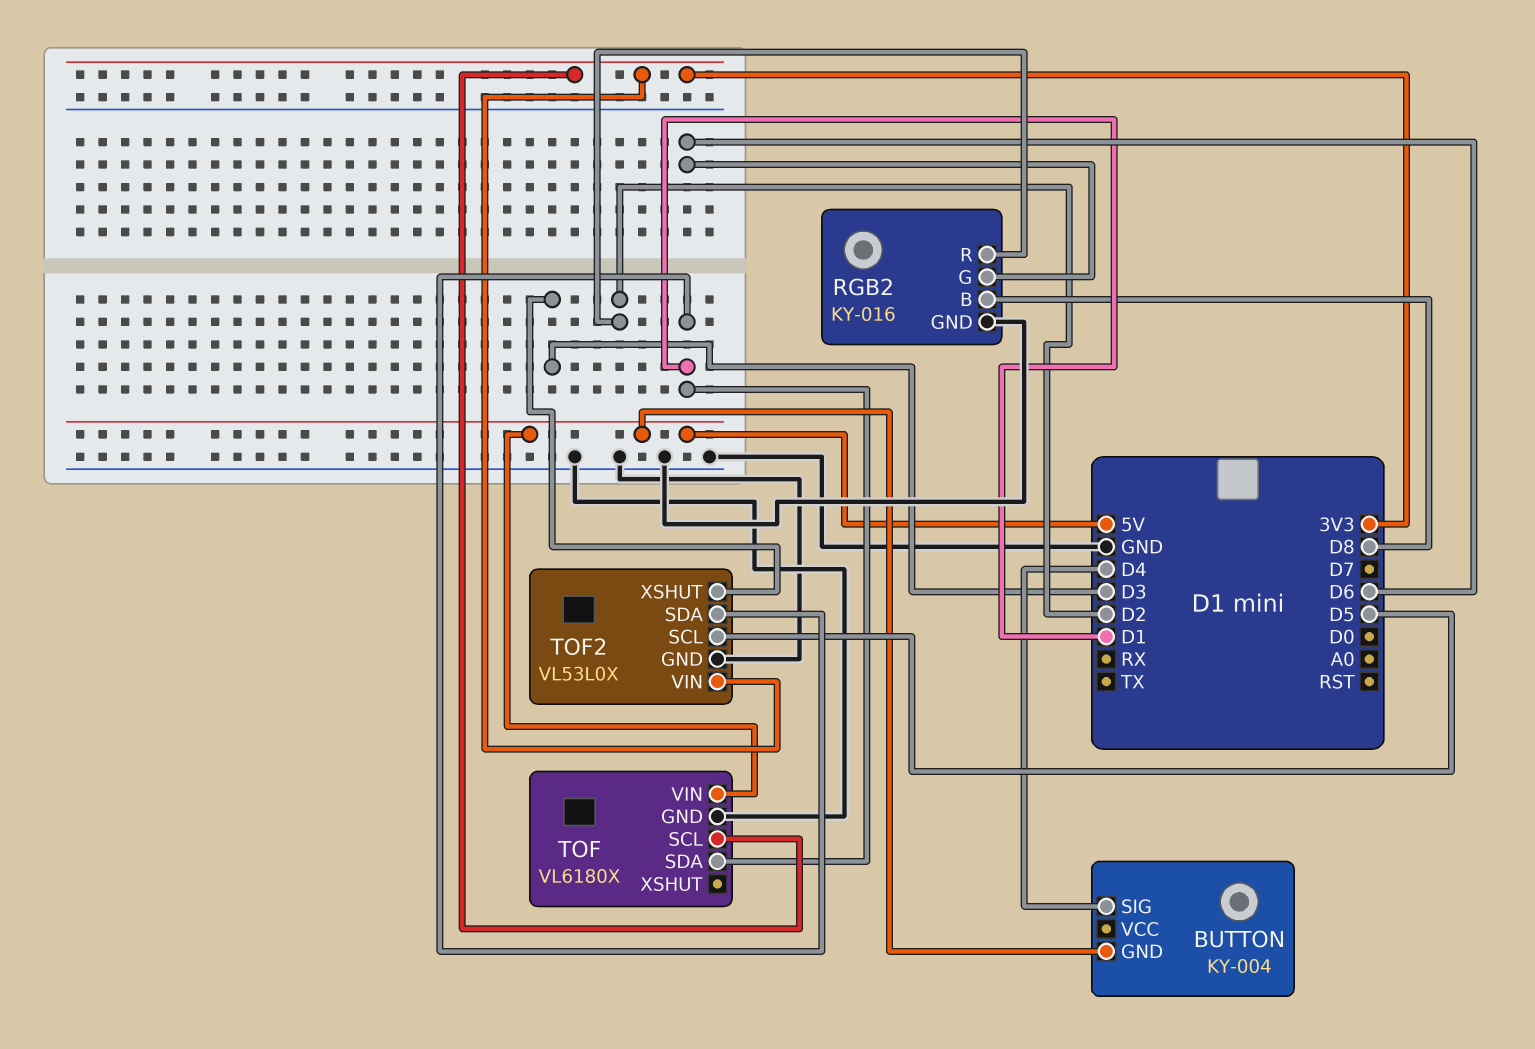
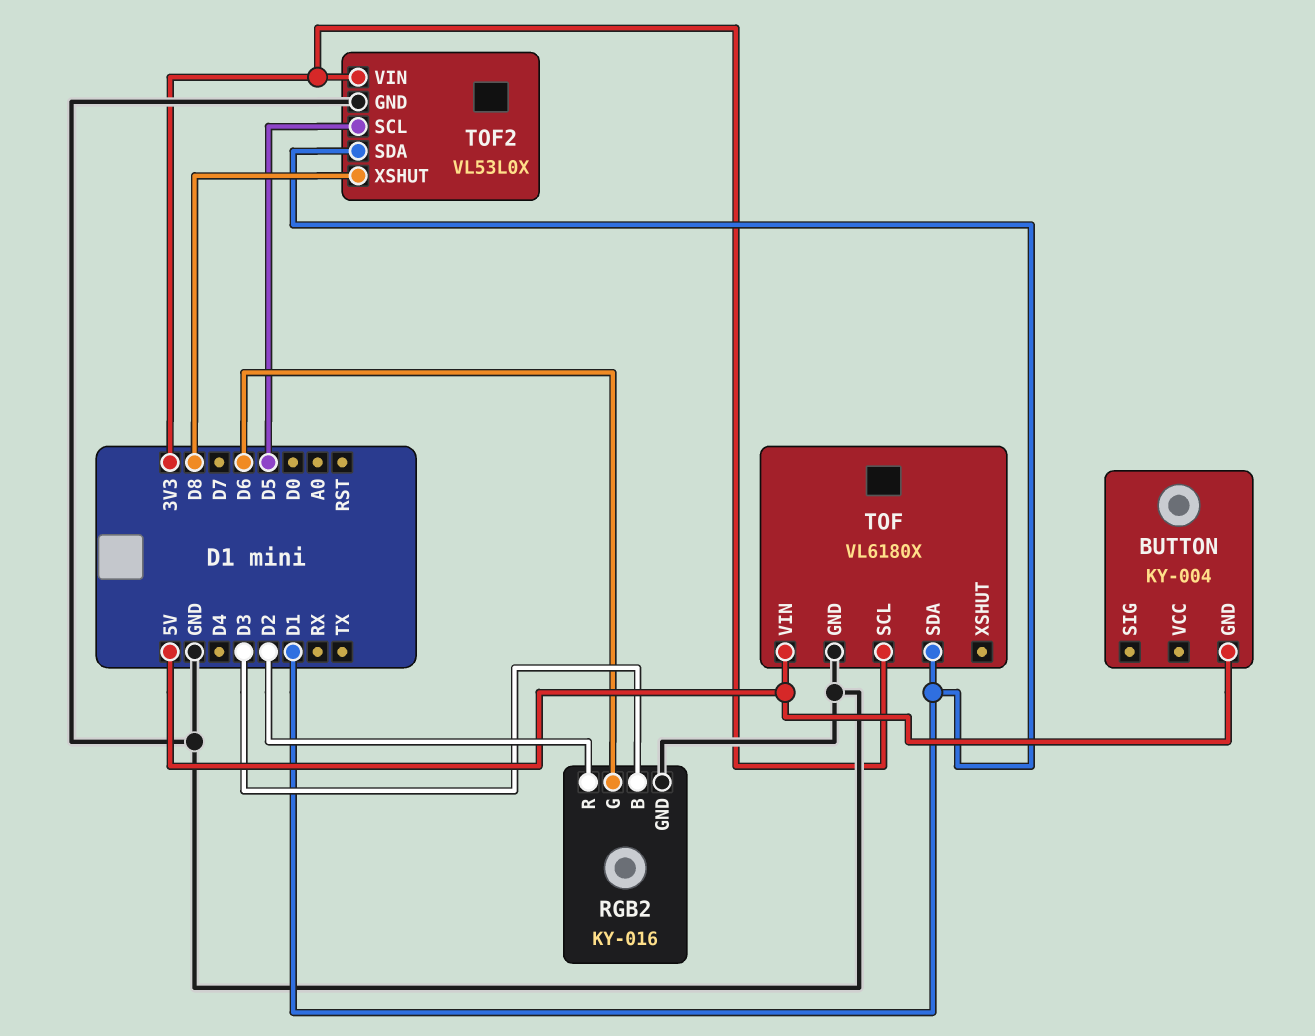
BUTTON pin SIG: D4 -> none
RGB2 pin B: D8 -> D3
TOF2 pin XSHUT: D3 -> D8

